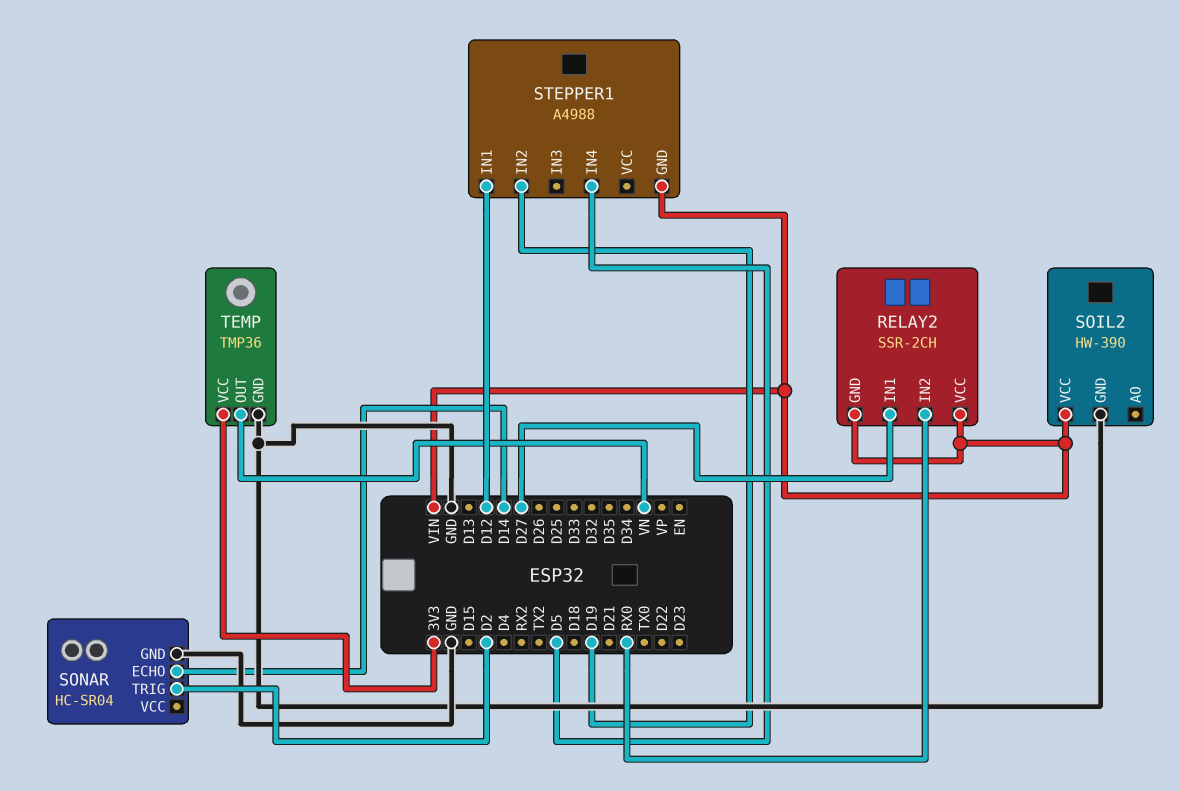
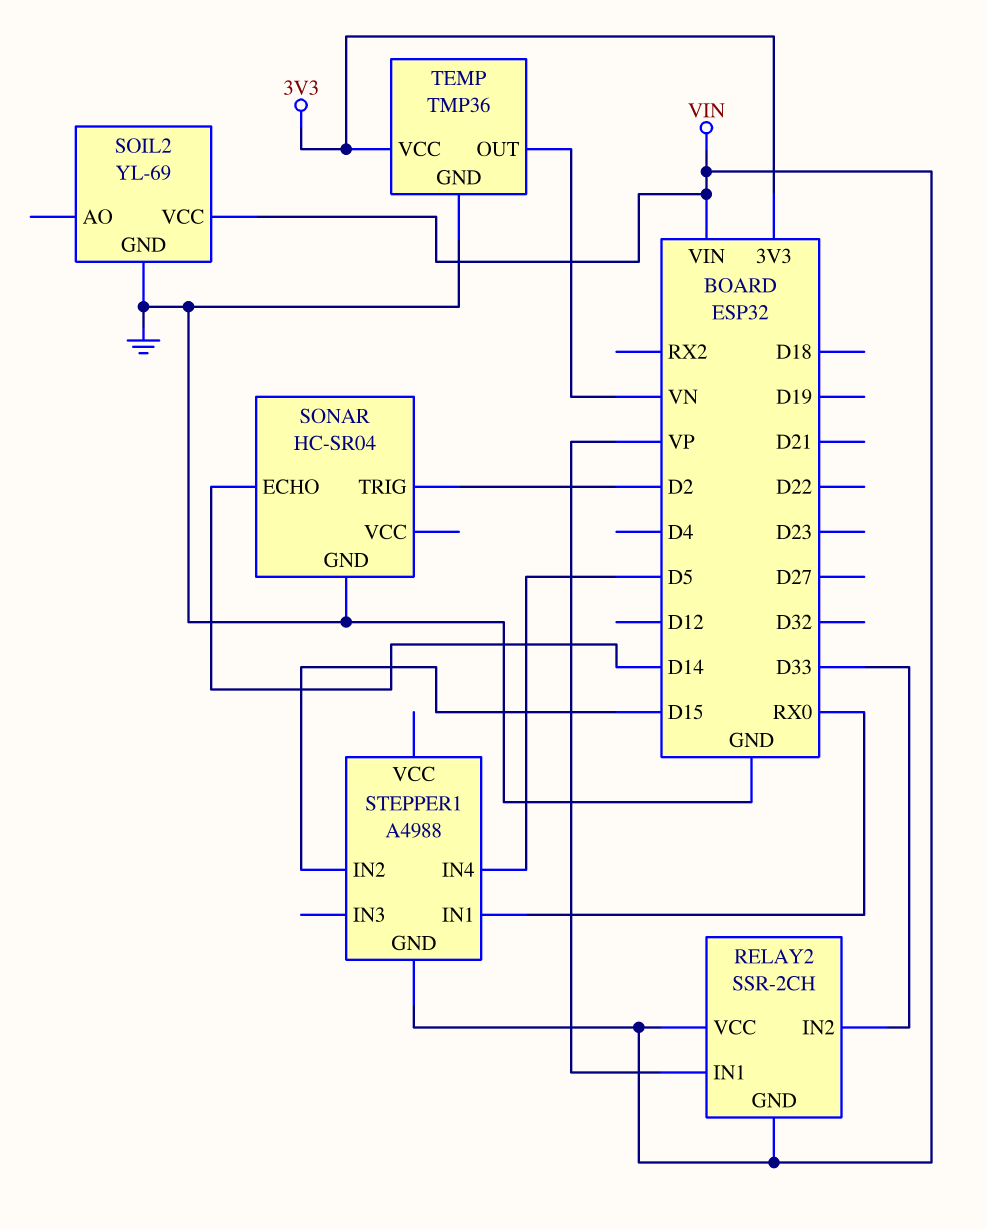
RELAY2 pin IN1: D27 -> VP
RELAY2 pin IN2: RX0 -> D33
SOIL2: HW-390 -> YL-69
STEPPER1 pin IN1: D12 -> RX0
STEPPER1 pin IN2: D19 -> D15

